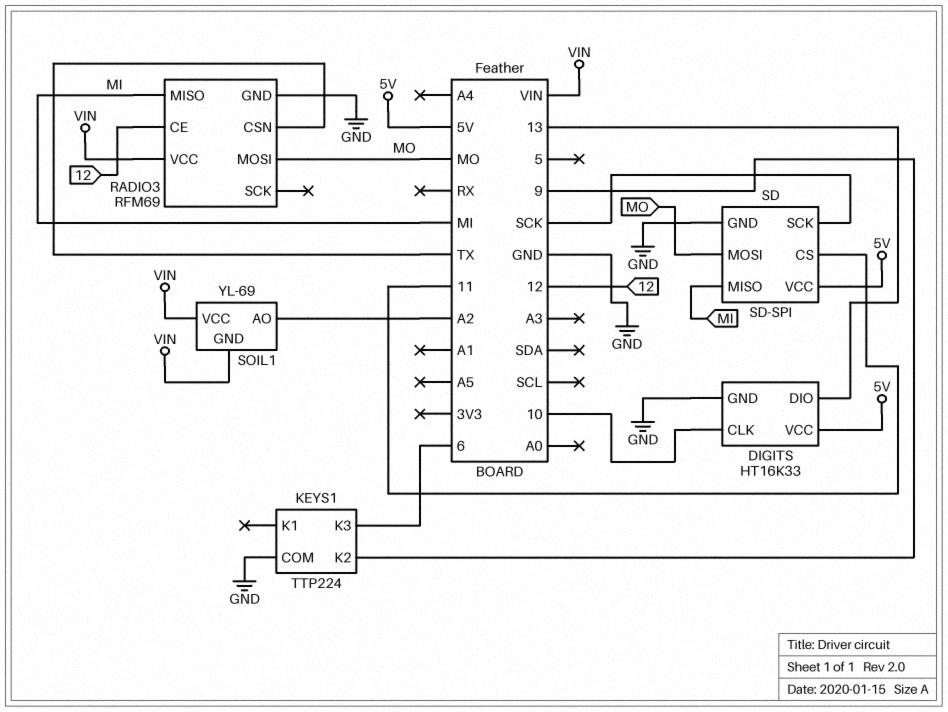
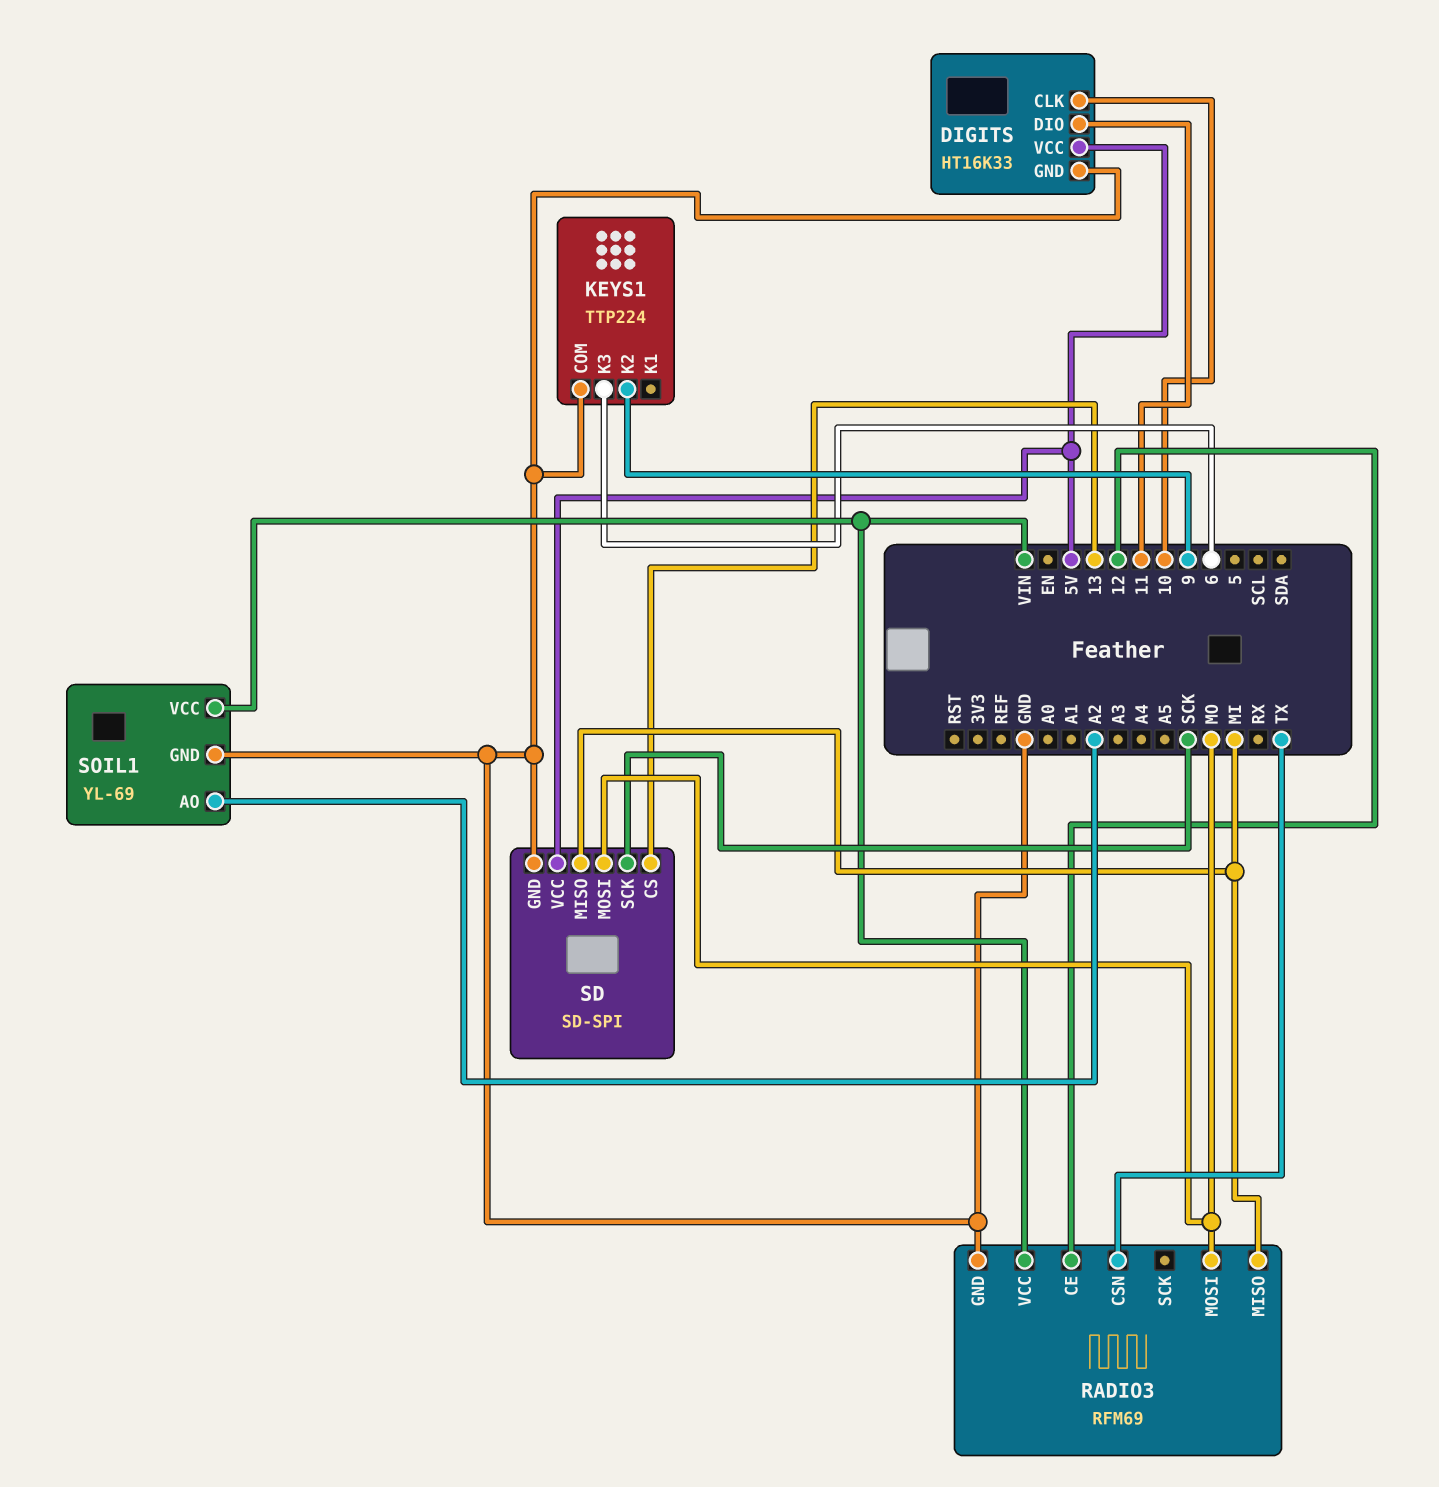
DIGITS pin DIO: 13 -> 11
SD pin CS: 11 -> 13
SOIL1 pin GND: VIN -> GND

